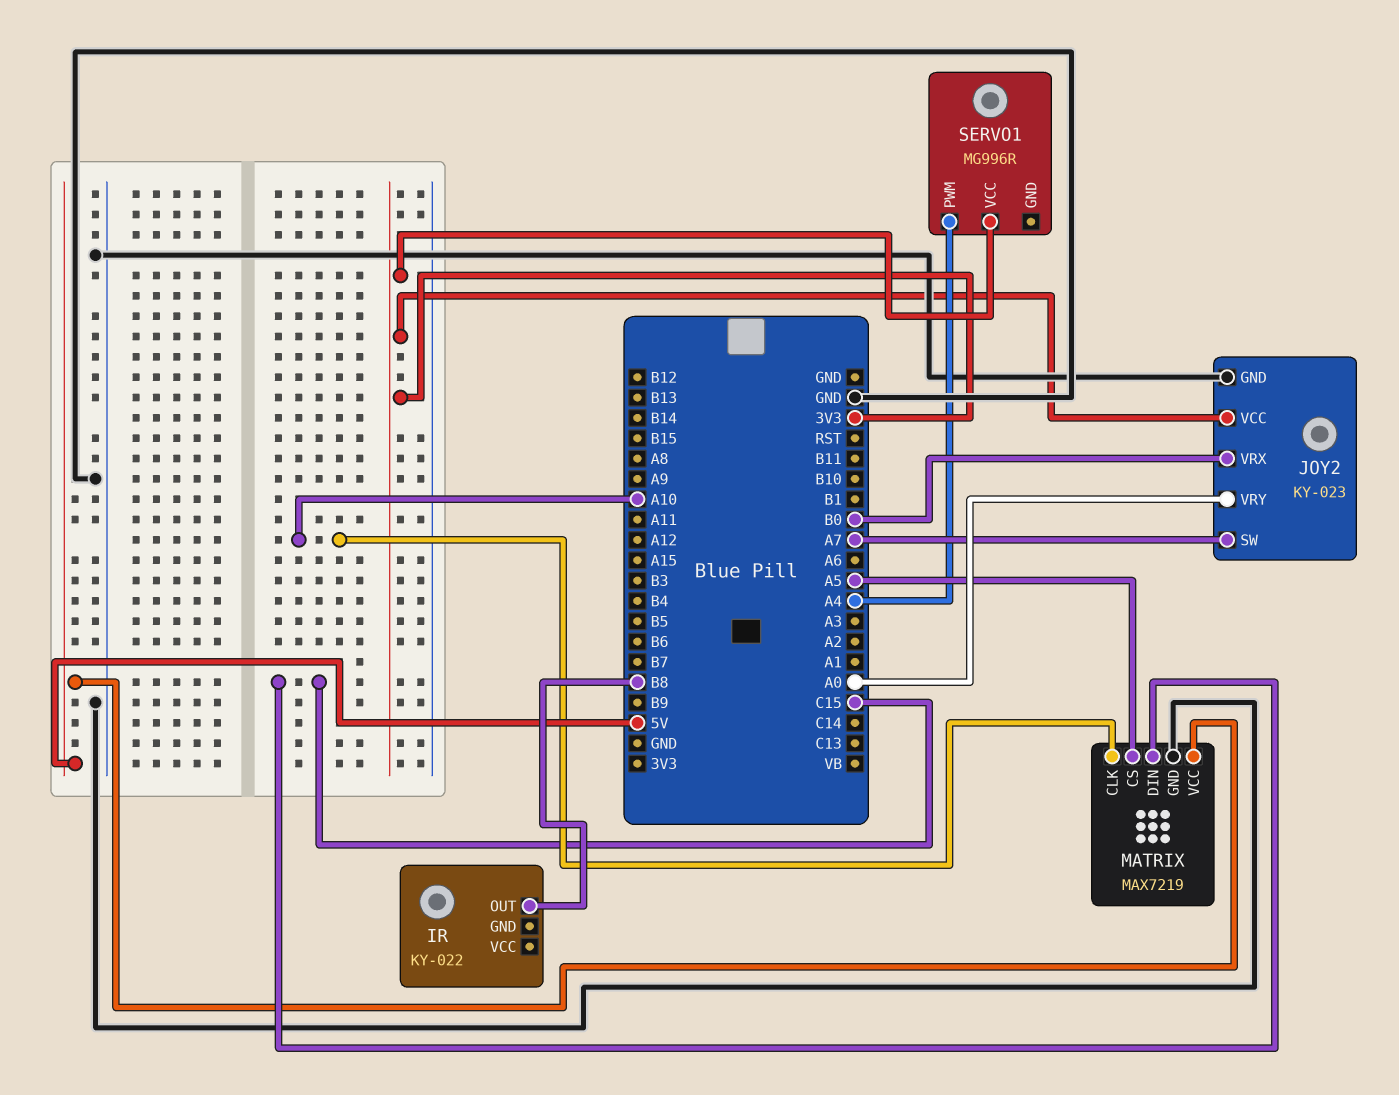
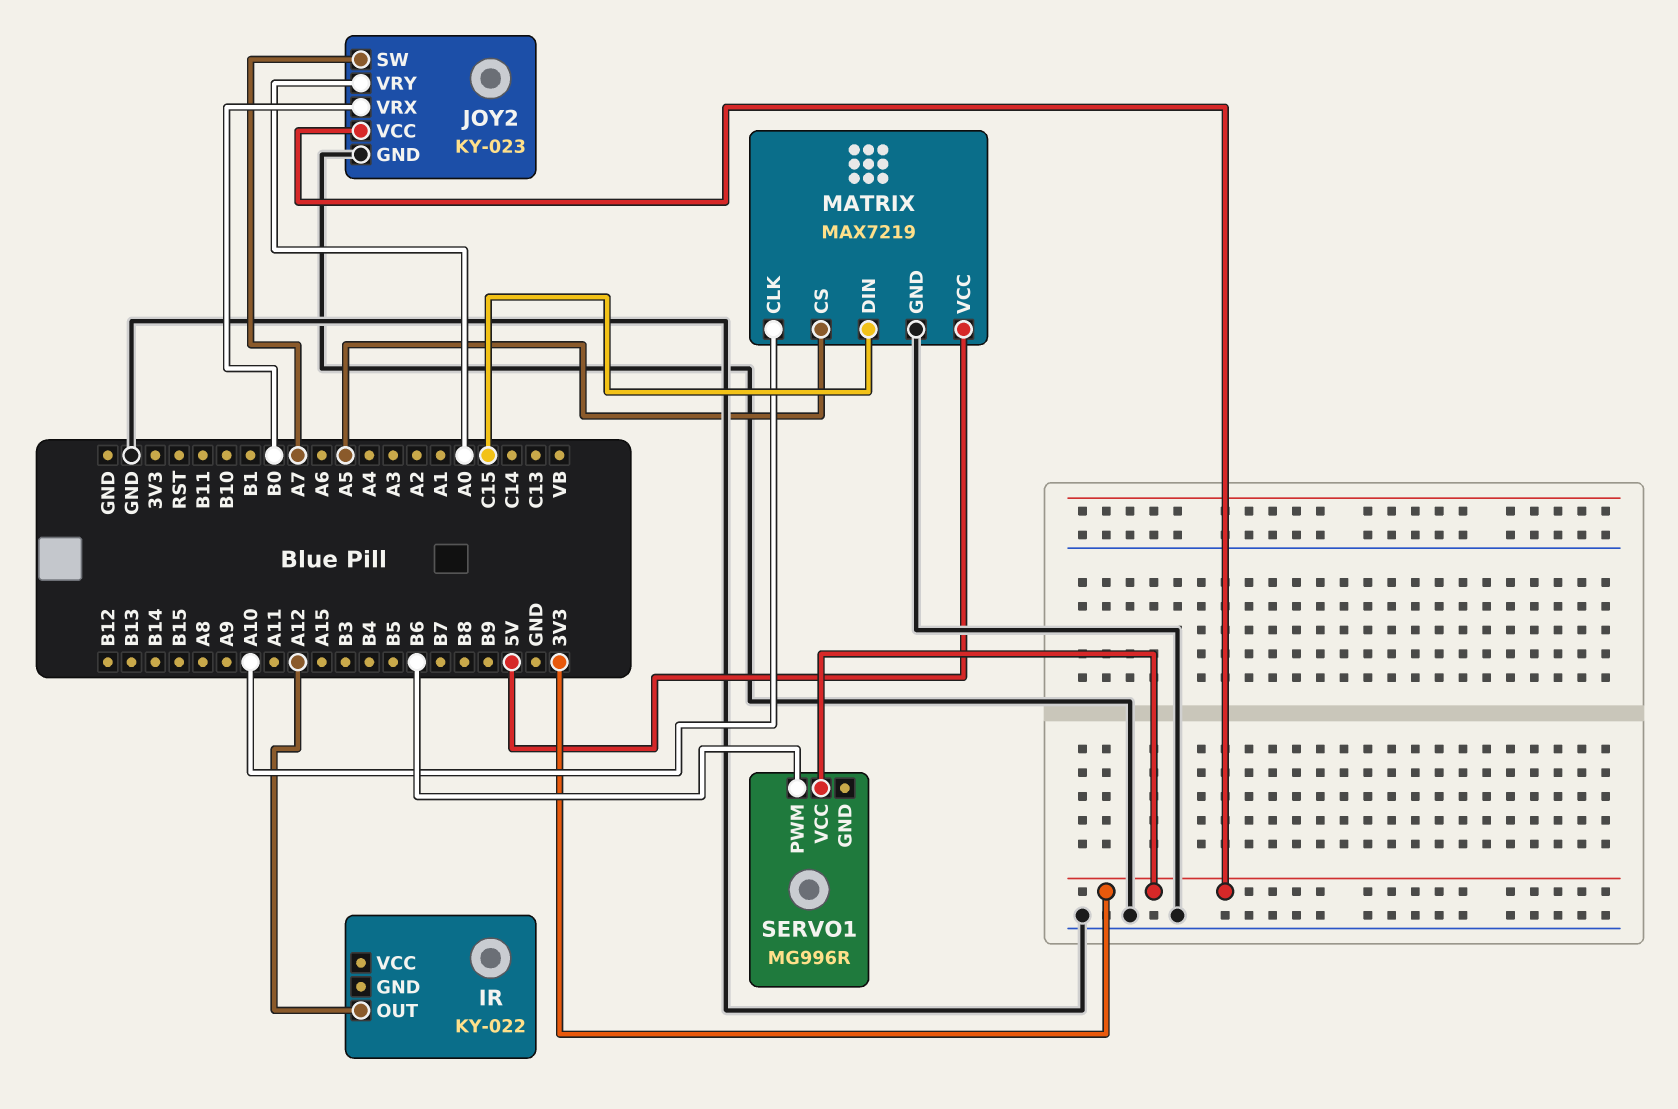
IR pin OUT: B8 -> A12
SERVO1 pin PWM: A4 -> B6

